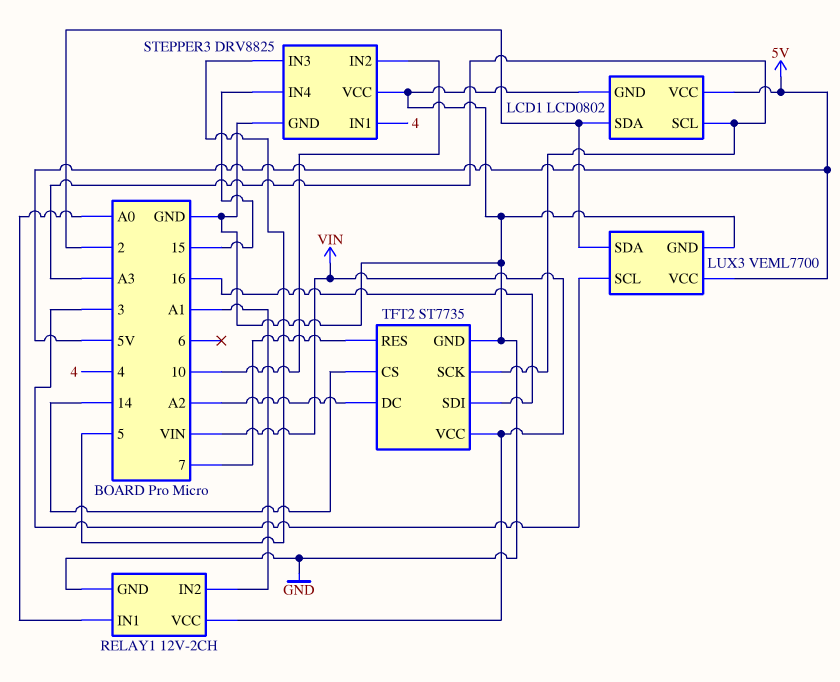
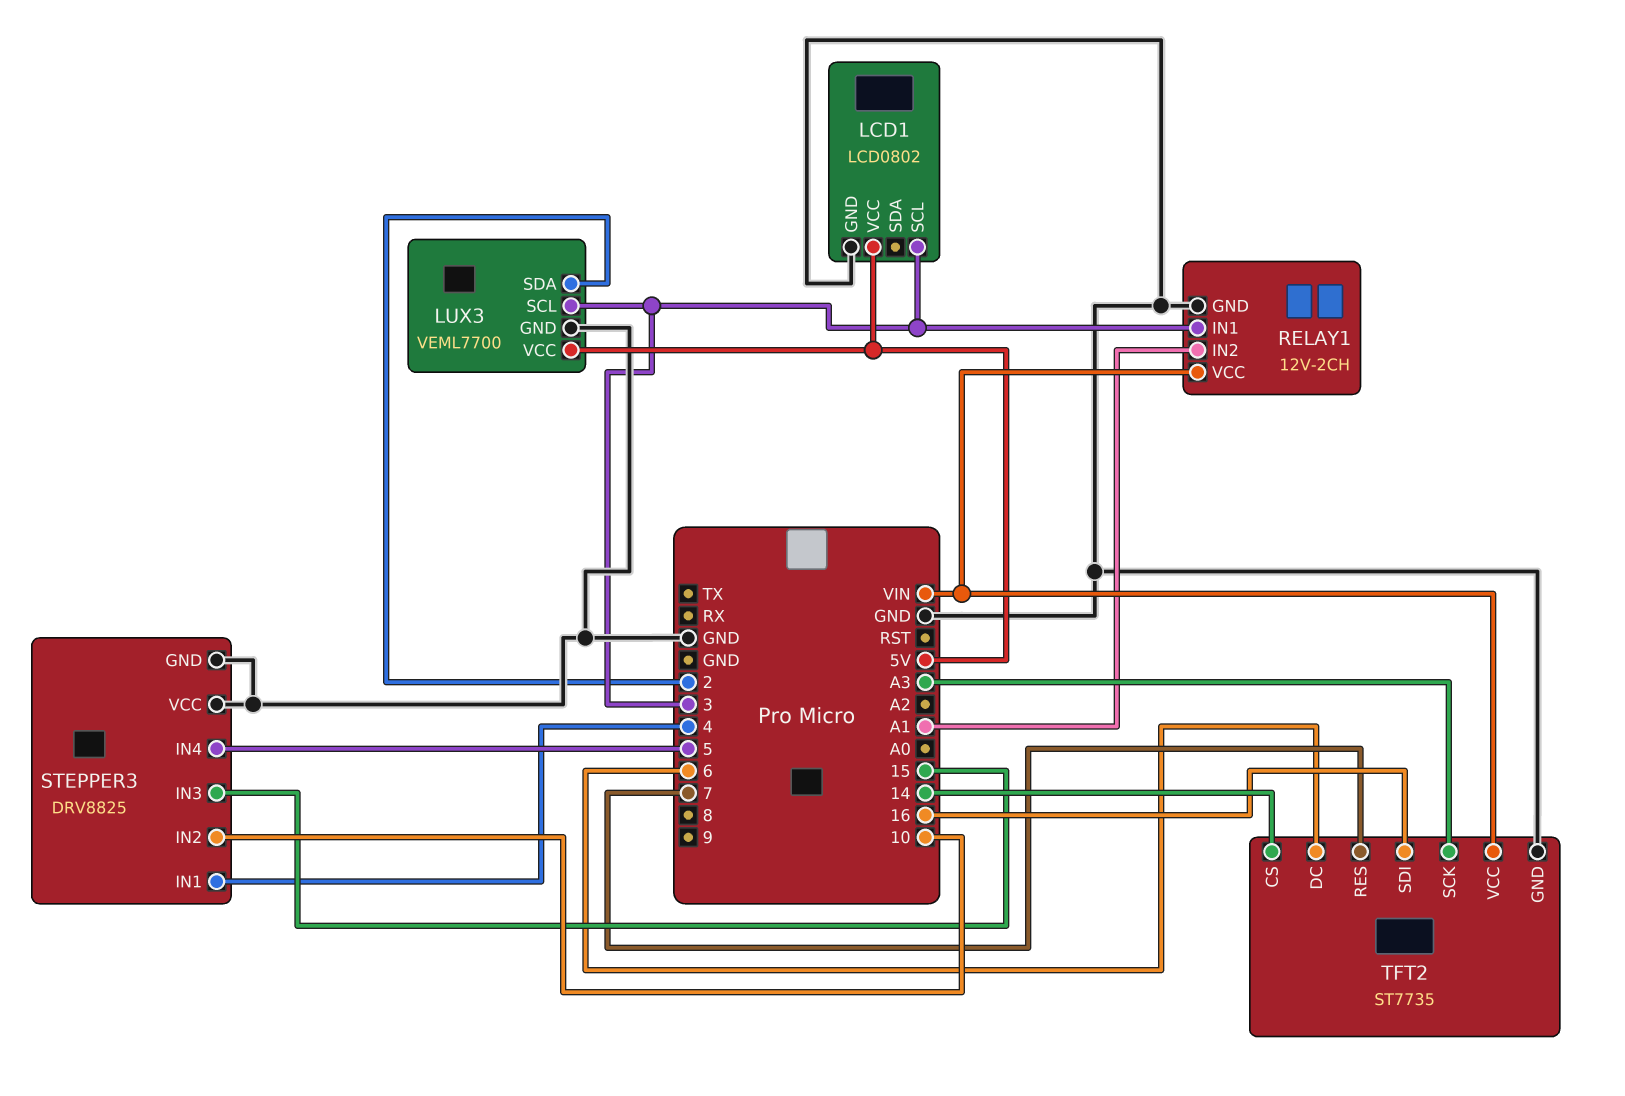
LCD1 pin SCL: A3 -> 3
LCD1 pin SDA: 2 -> none
RELAY1 pin IN1: A0 -> 3
STEPPER3 pin IN3: 5 -> 15
STEPPER3 pin IN4: 15 -> 5
TFT2 pin DC: A2 -> 6

